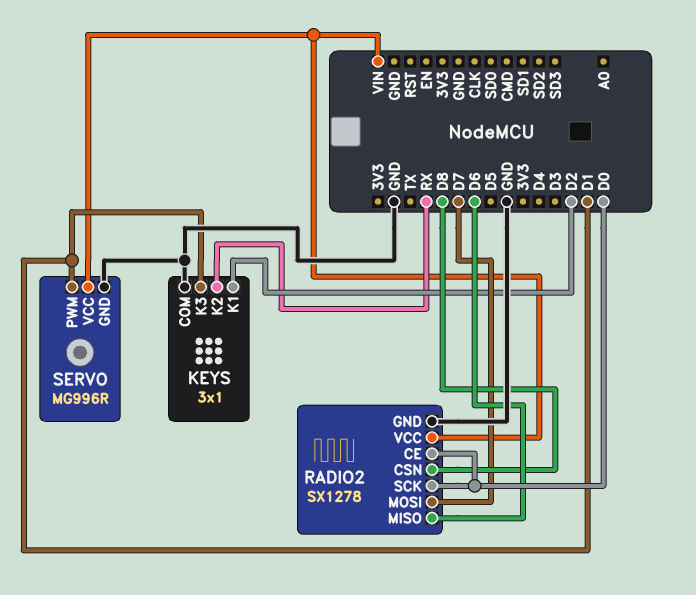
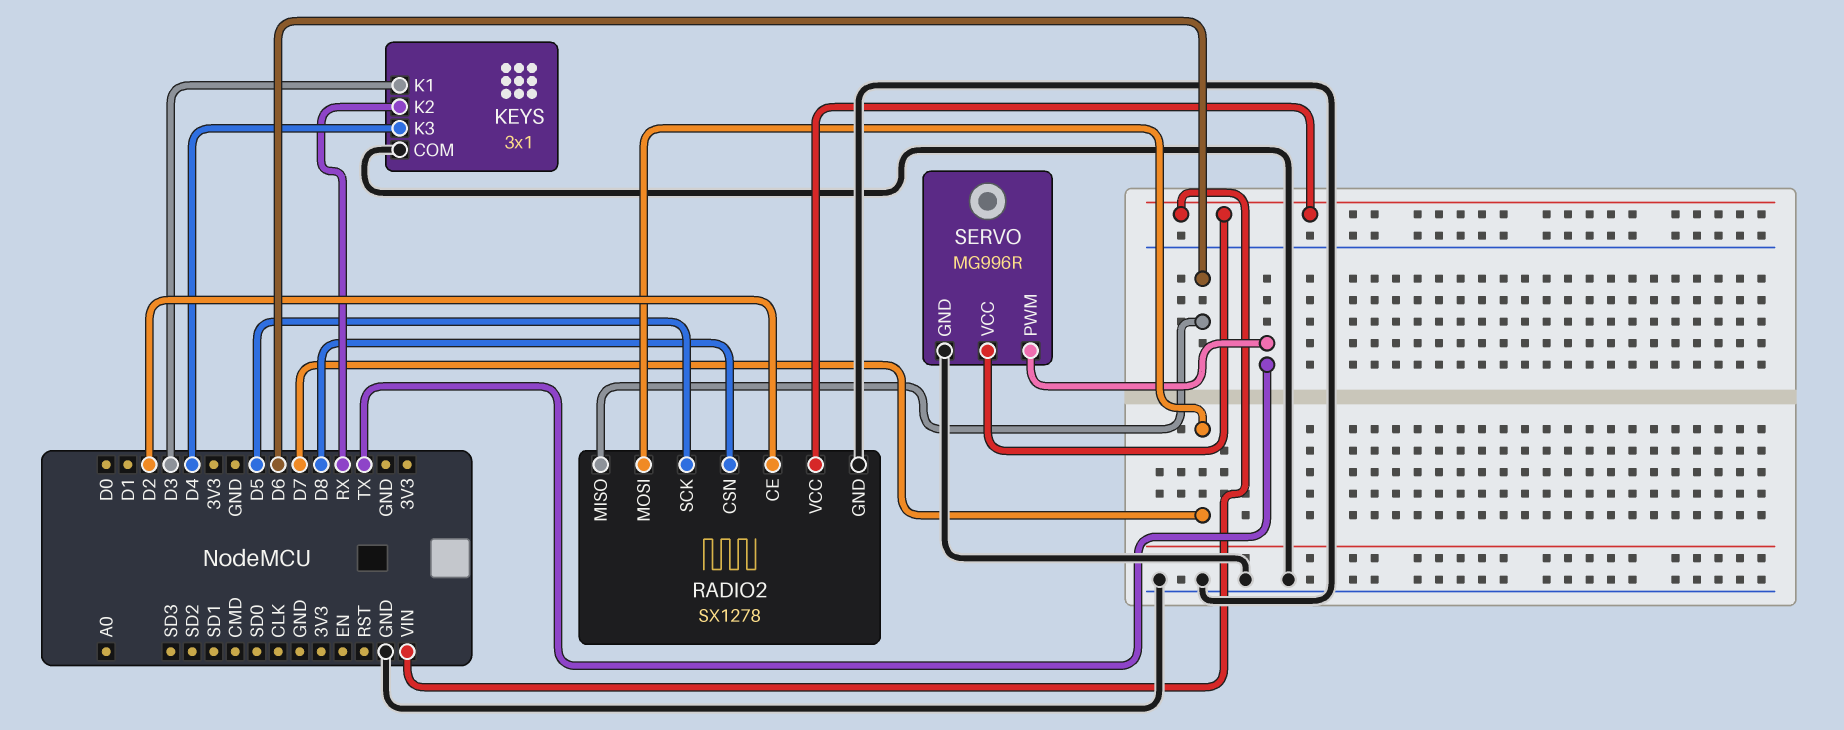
KEYS pin K1: D2 -> D3
KEYS pin K3: D1 -> D4
RADIO2 pin CE: D0 -> D2
RADIO2 pin SCK: D0 -> D5
SERVO pin PWM: D1 -> TX

